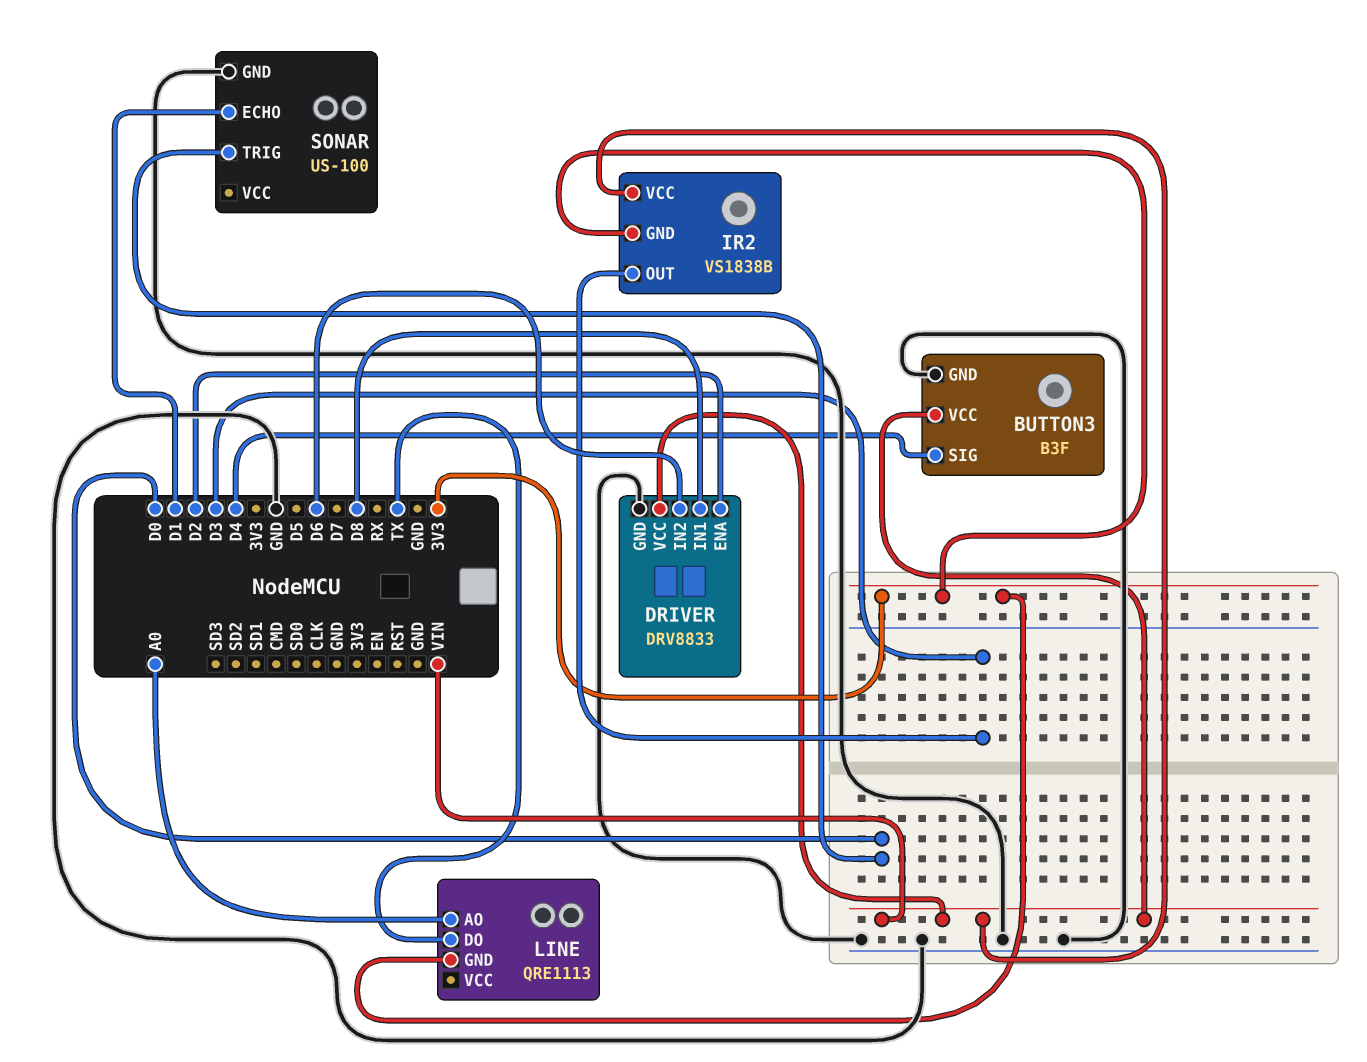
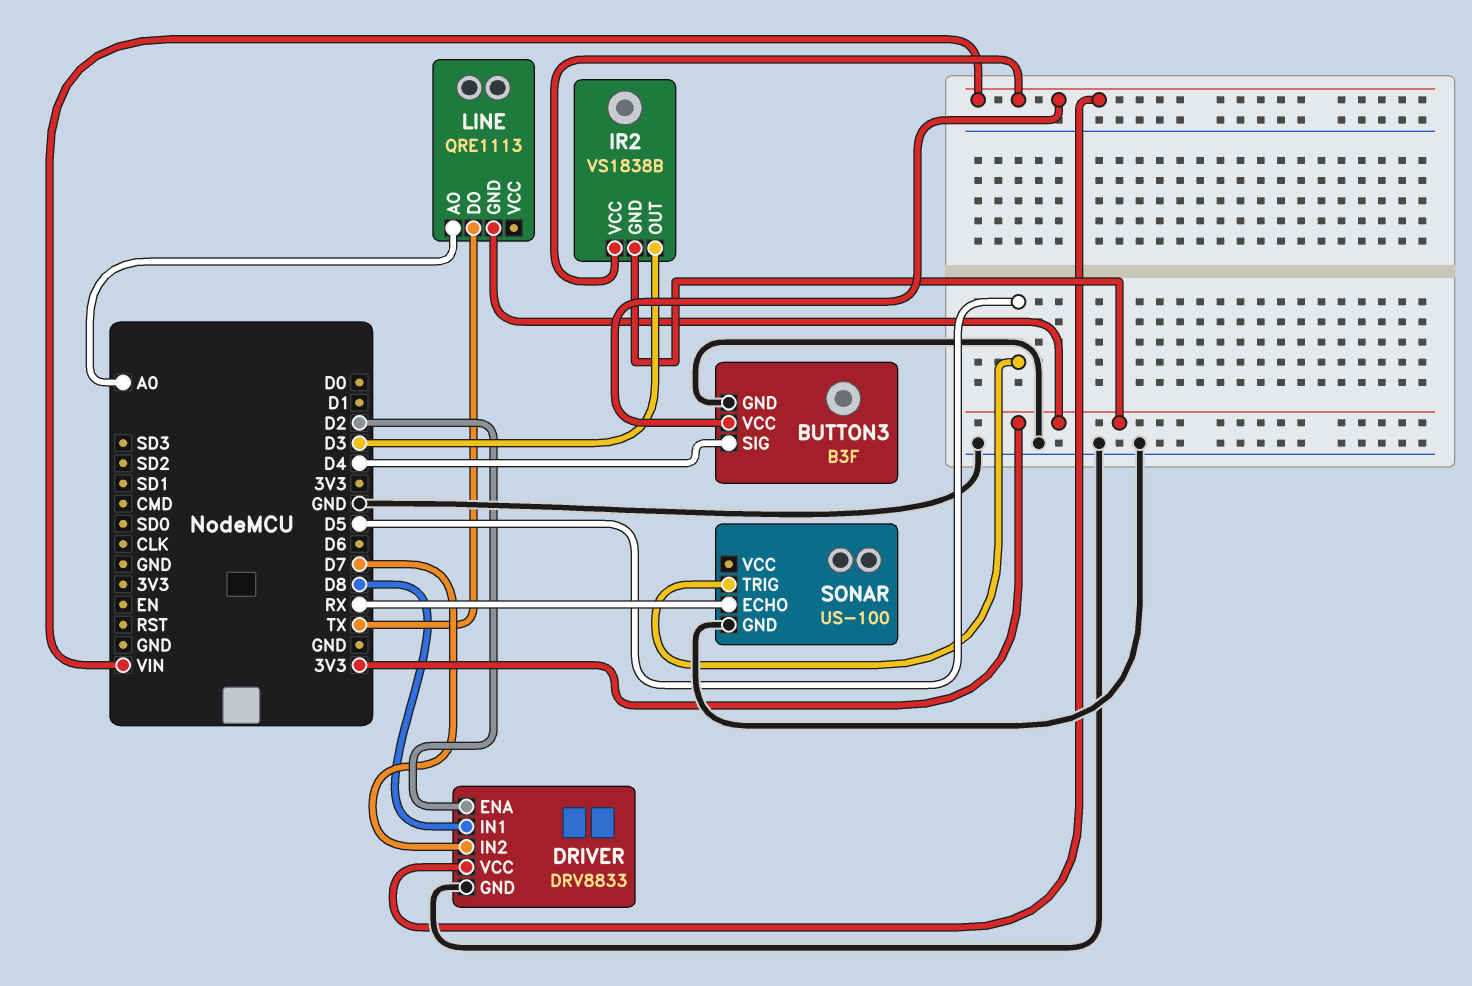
DRIVER pin IN2: D6 -> D7
SONAR pin ECHO: D1 -> RX
SONAR pin TRIG: D0 -> D5

